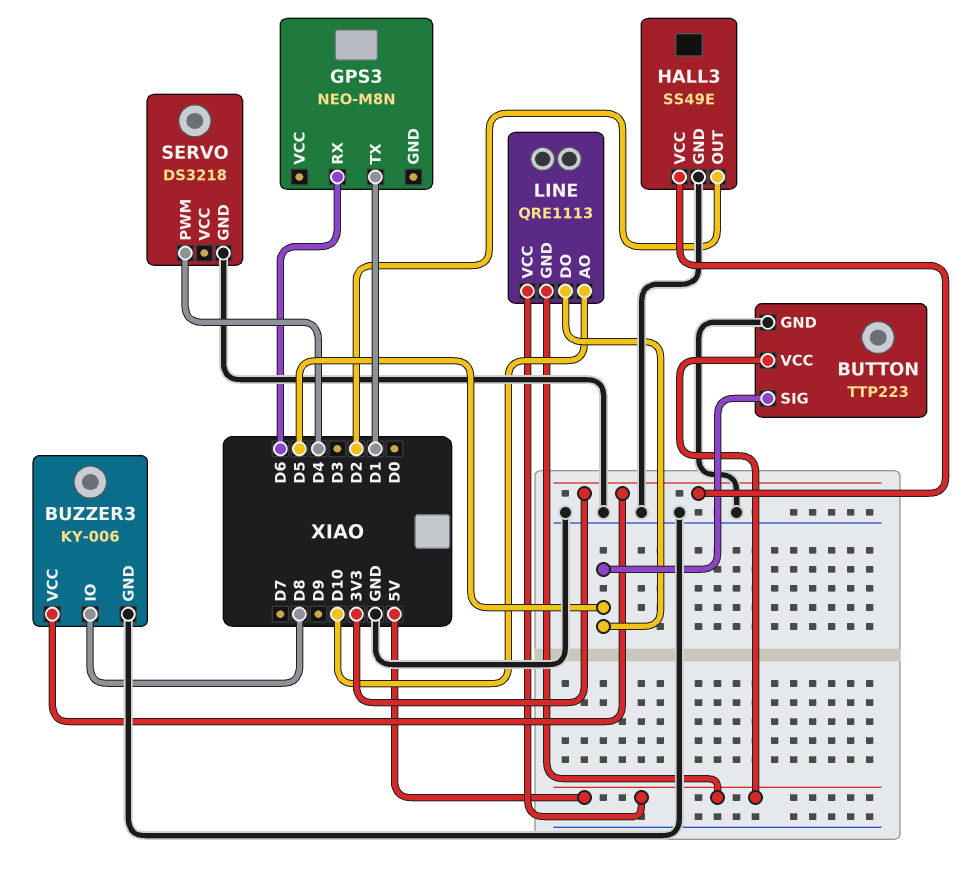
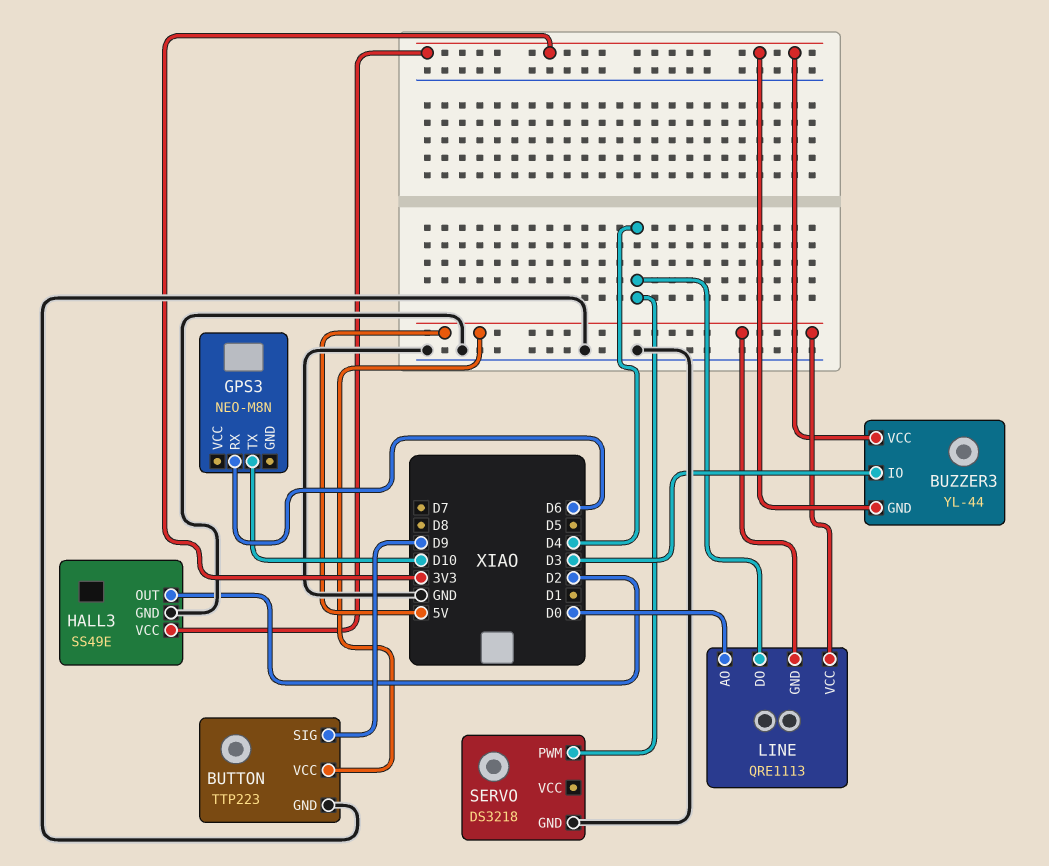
BUTTON pin SIG: D5 -> D9
BUZZER3: KY-006 -> YL-44
BUZZER3 pin GND: GND -> 3V3
BUZZER3 pin IO: D8 -> D3
GPS3 pin TX: D1 -> D10
LINE pin AO: D10 -> D0
LINE pin DO: D5 -> D4

